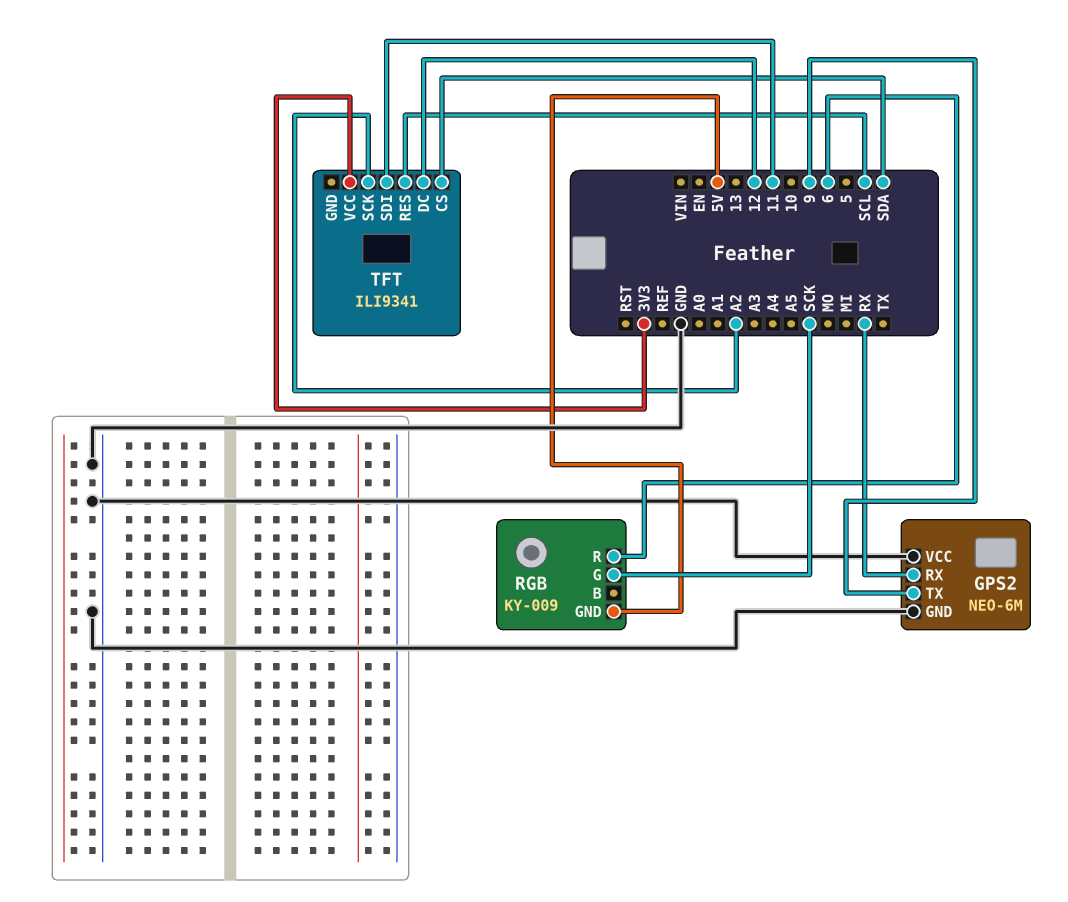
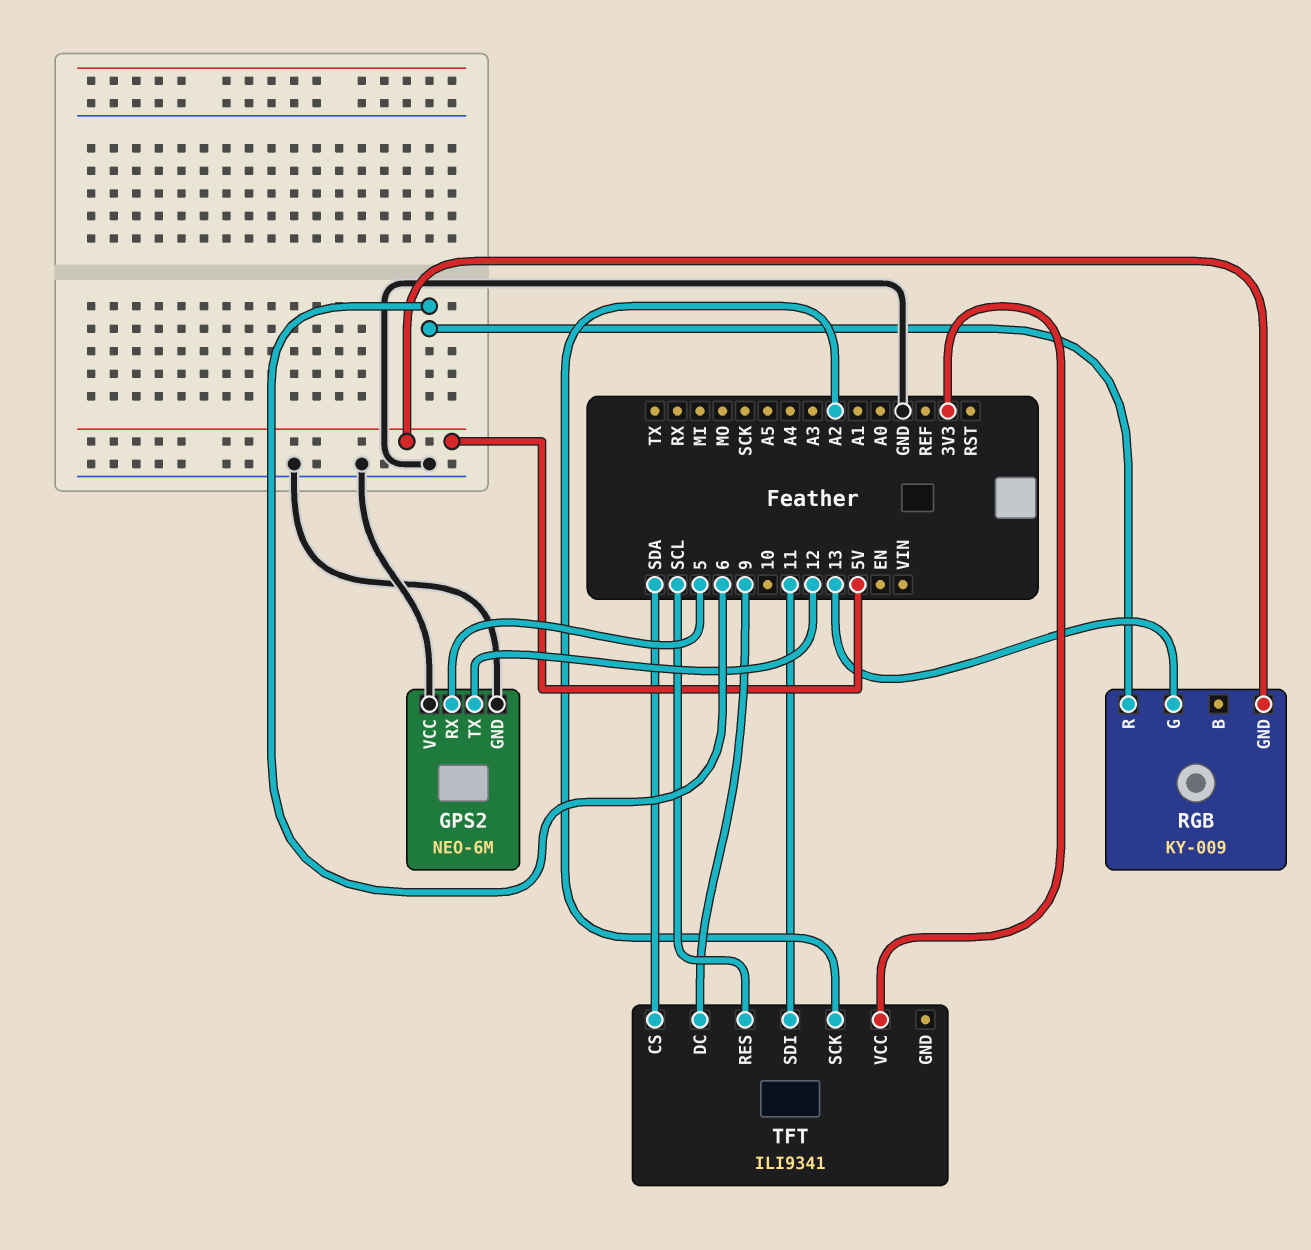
GPS2 pin RX: RX -> 5
GPS2 pin TX: 9 -> 12
RGB pin G: SCK -> 13
TFT pin DC: 12 -> 9

